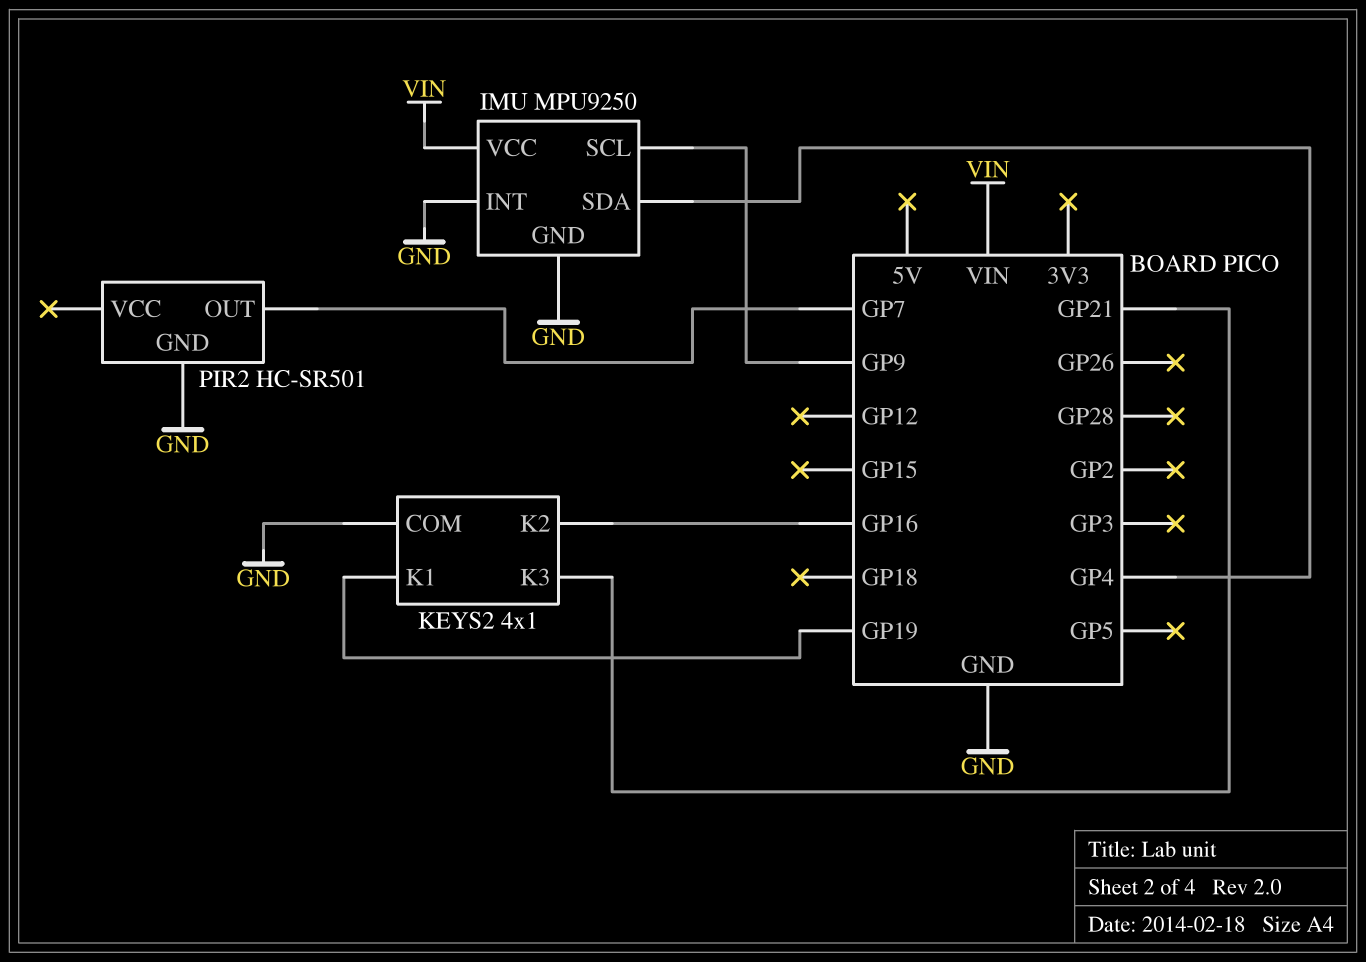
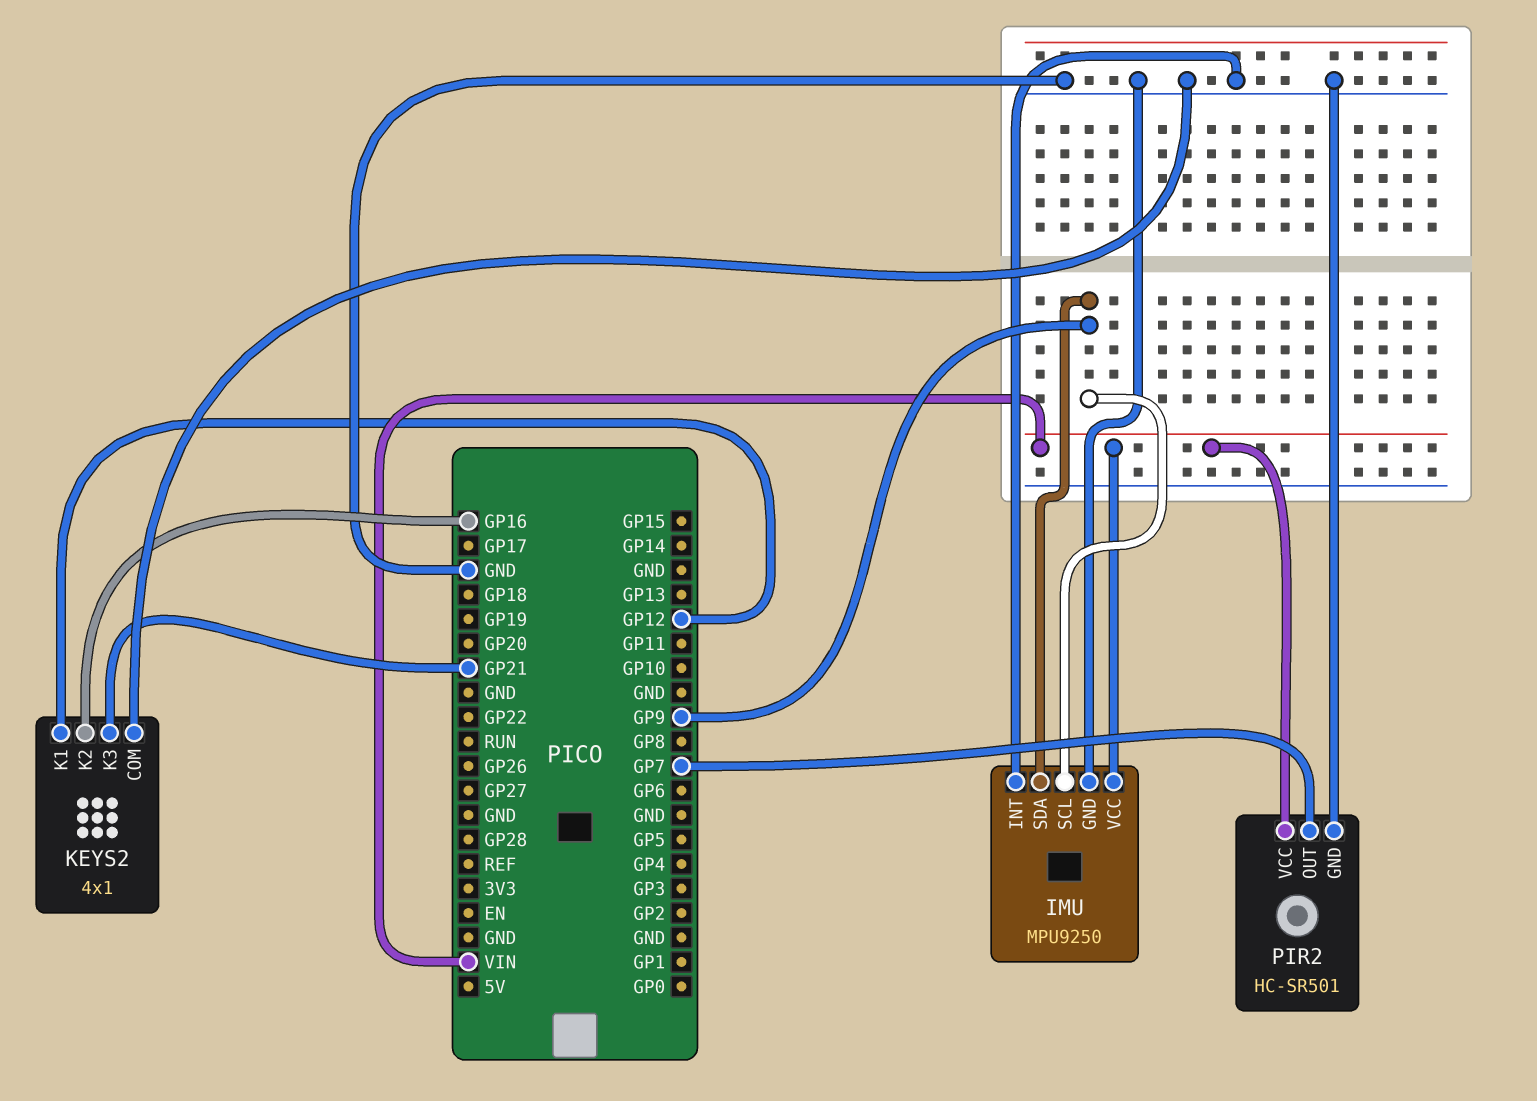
IMU pin SDA: GP4 -> GP9
KEYS2 pin K1: GP19 -> GP12
PIR2 pin VCC: none -> VIN

